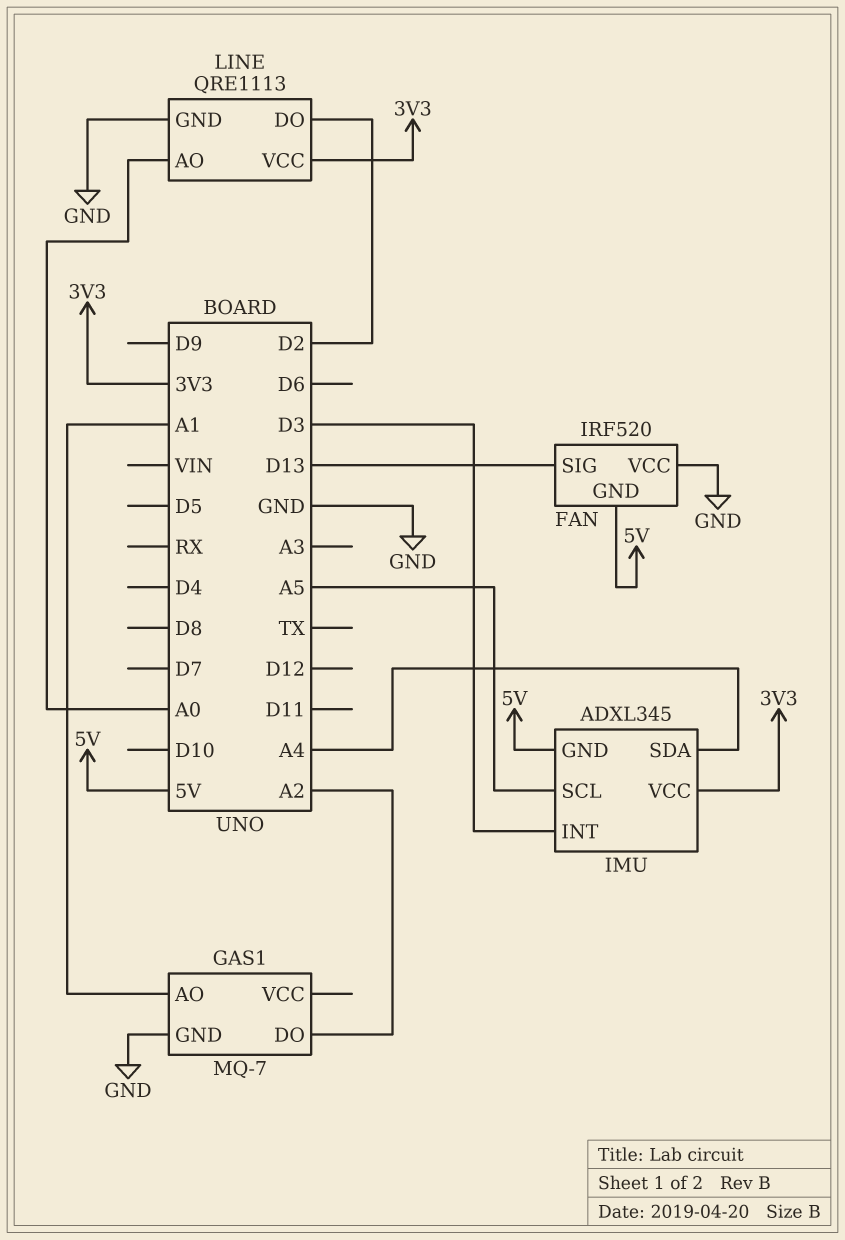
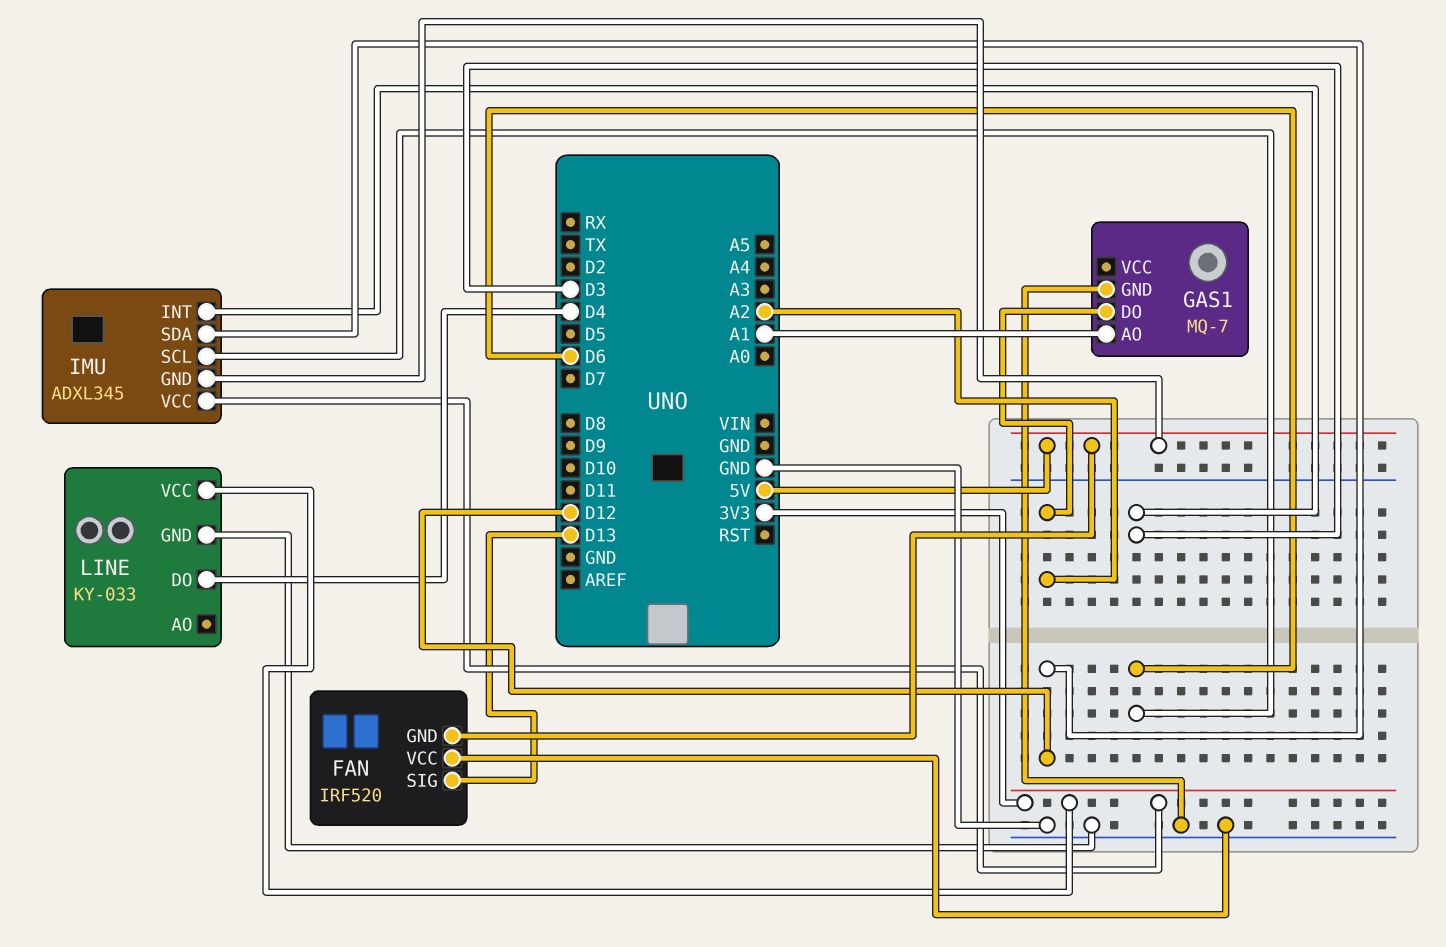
IMU pin SCL: A5 -> D6
IMU pin SDA: A4 -> D12
LINE: QRE1113 -> KY-033
LINE pin AO: A0 -> none
LINE pin DO: D2 -> D4

